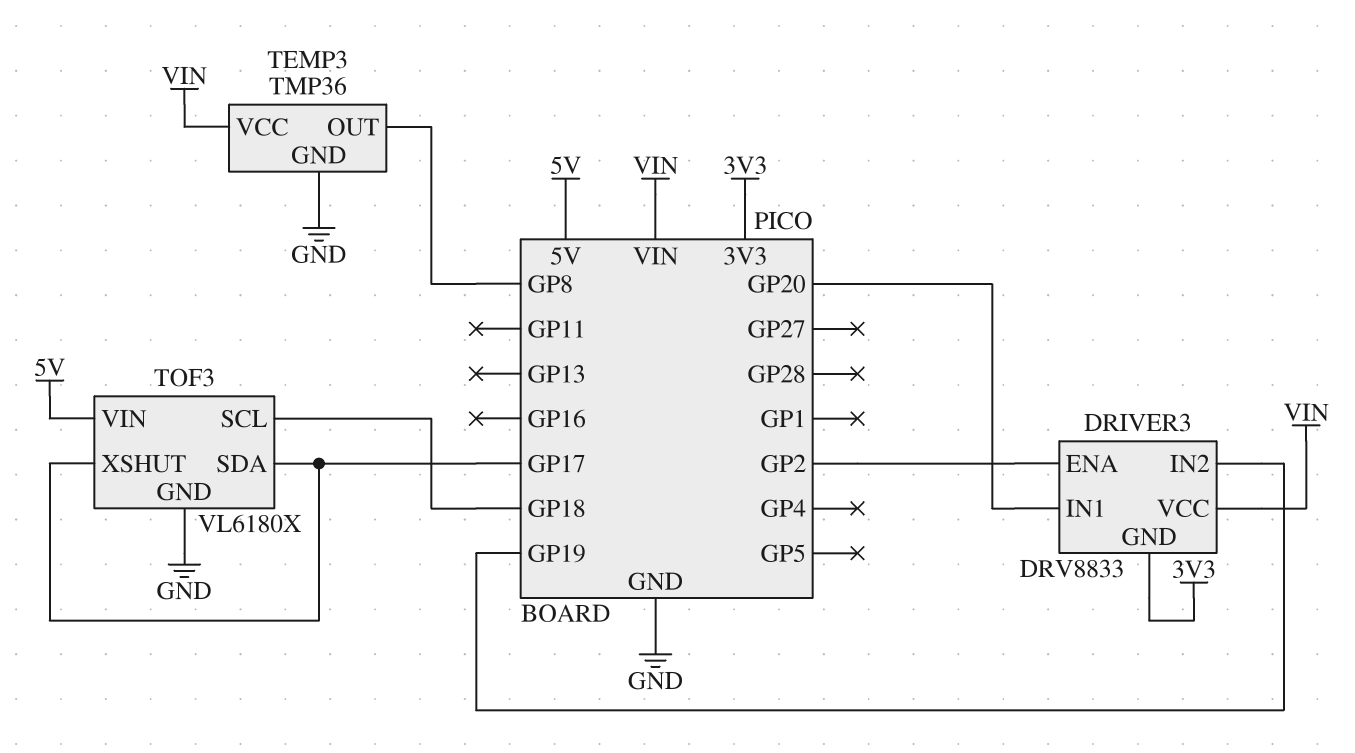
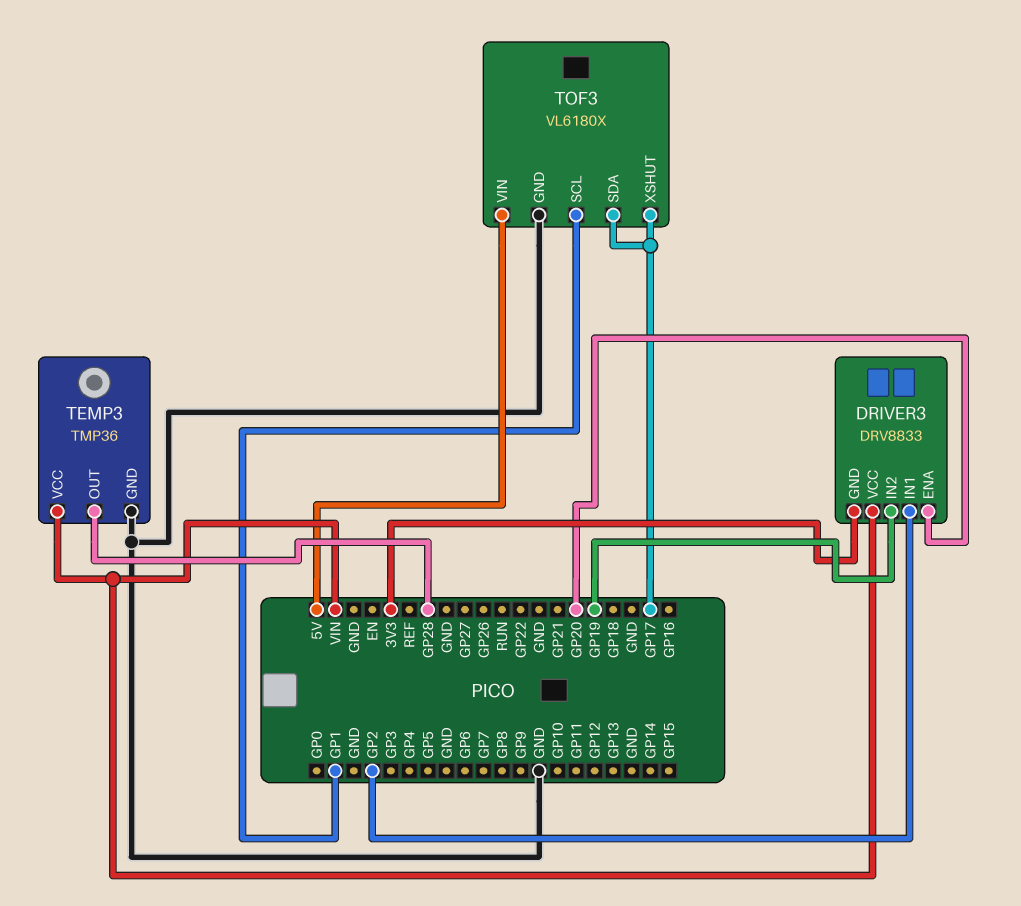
DRIVER3 pin ENA: GP2 -> GP20
DRIVER3 pin IN1: GP20 -> GP2
TEMP3 pin OUT: GP8 -> GP28
TOF3 pin SCL: GP18 -> GP1

